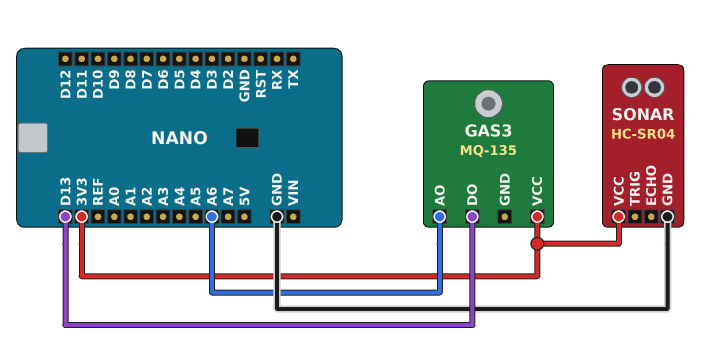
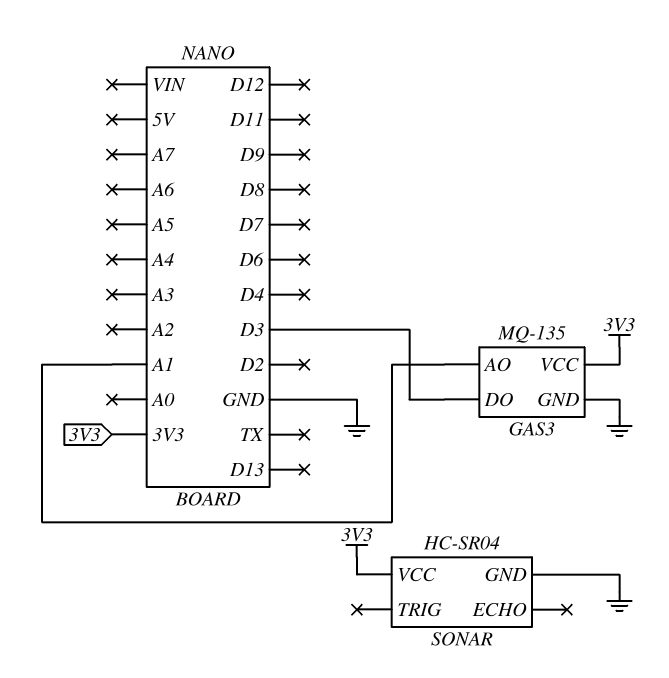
GAS3 pin AO: A6 -> A1
GAS3 pin DO: D13 -> D3
GAS3 pin GND: none -> GND

